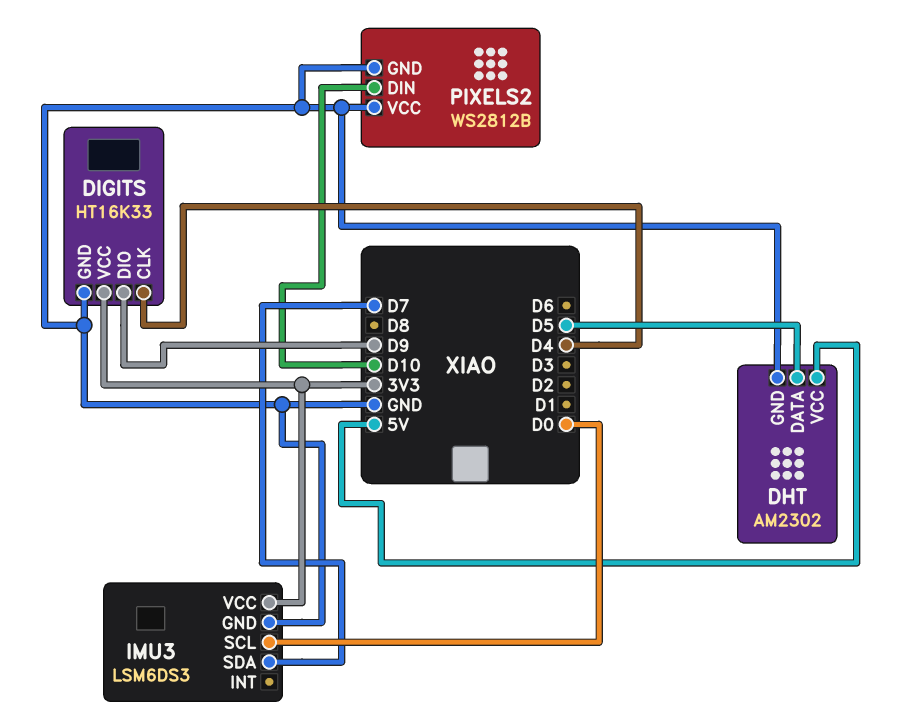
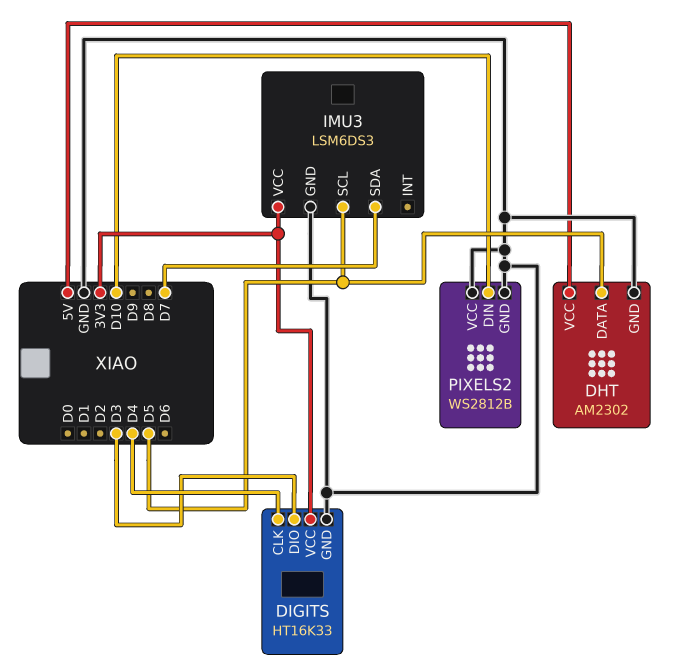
DIGITS pin DIO: D9 -> D3
IMU3 pin SCL: D0 -> D5

